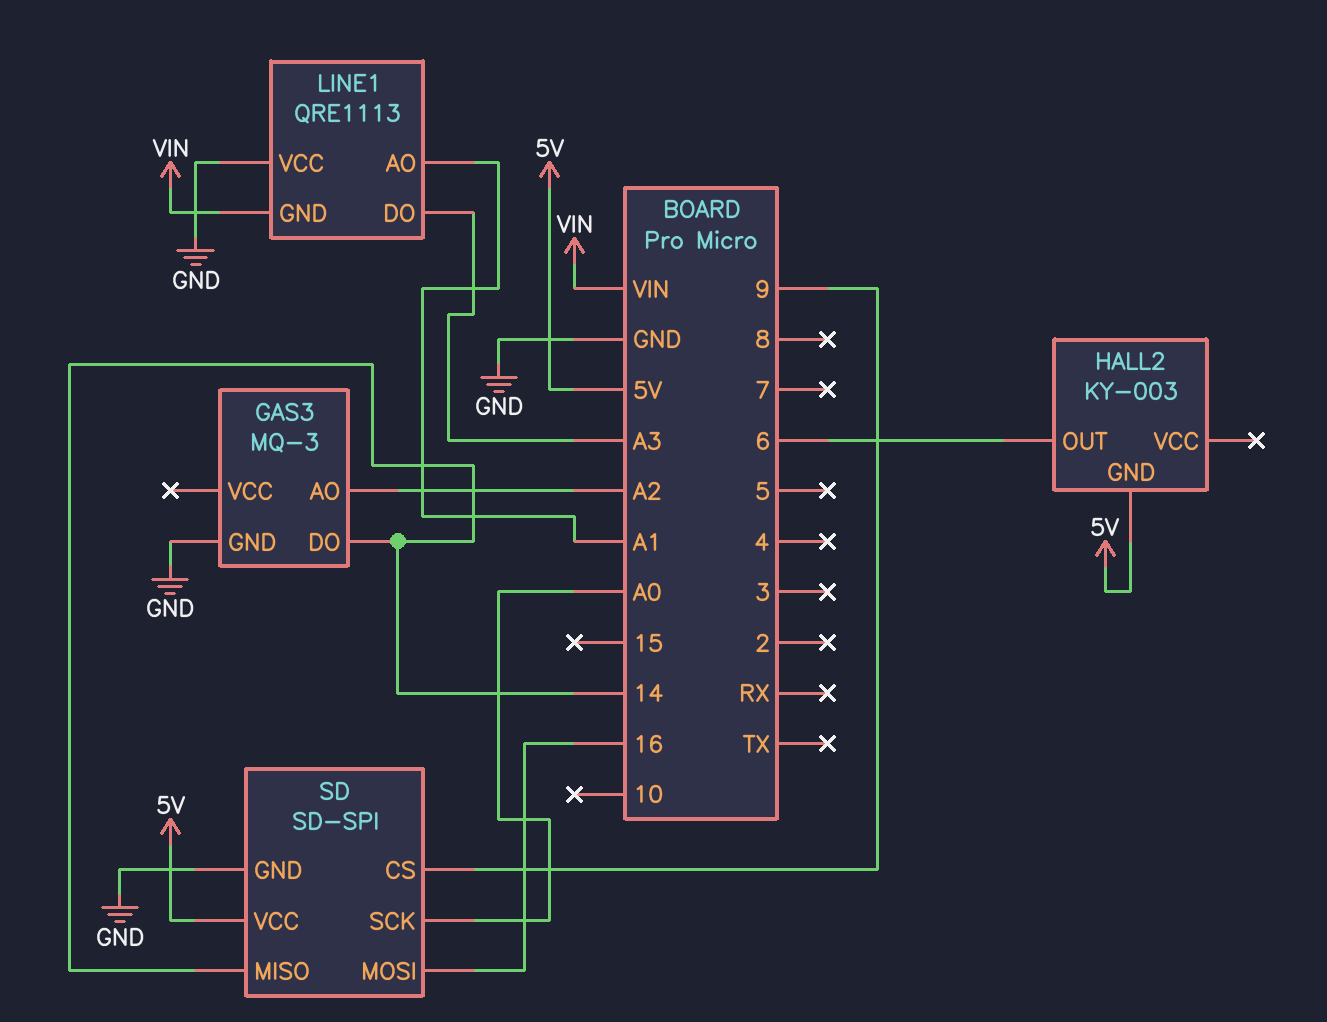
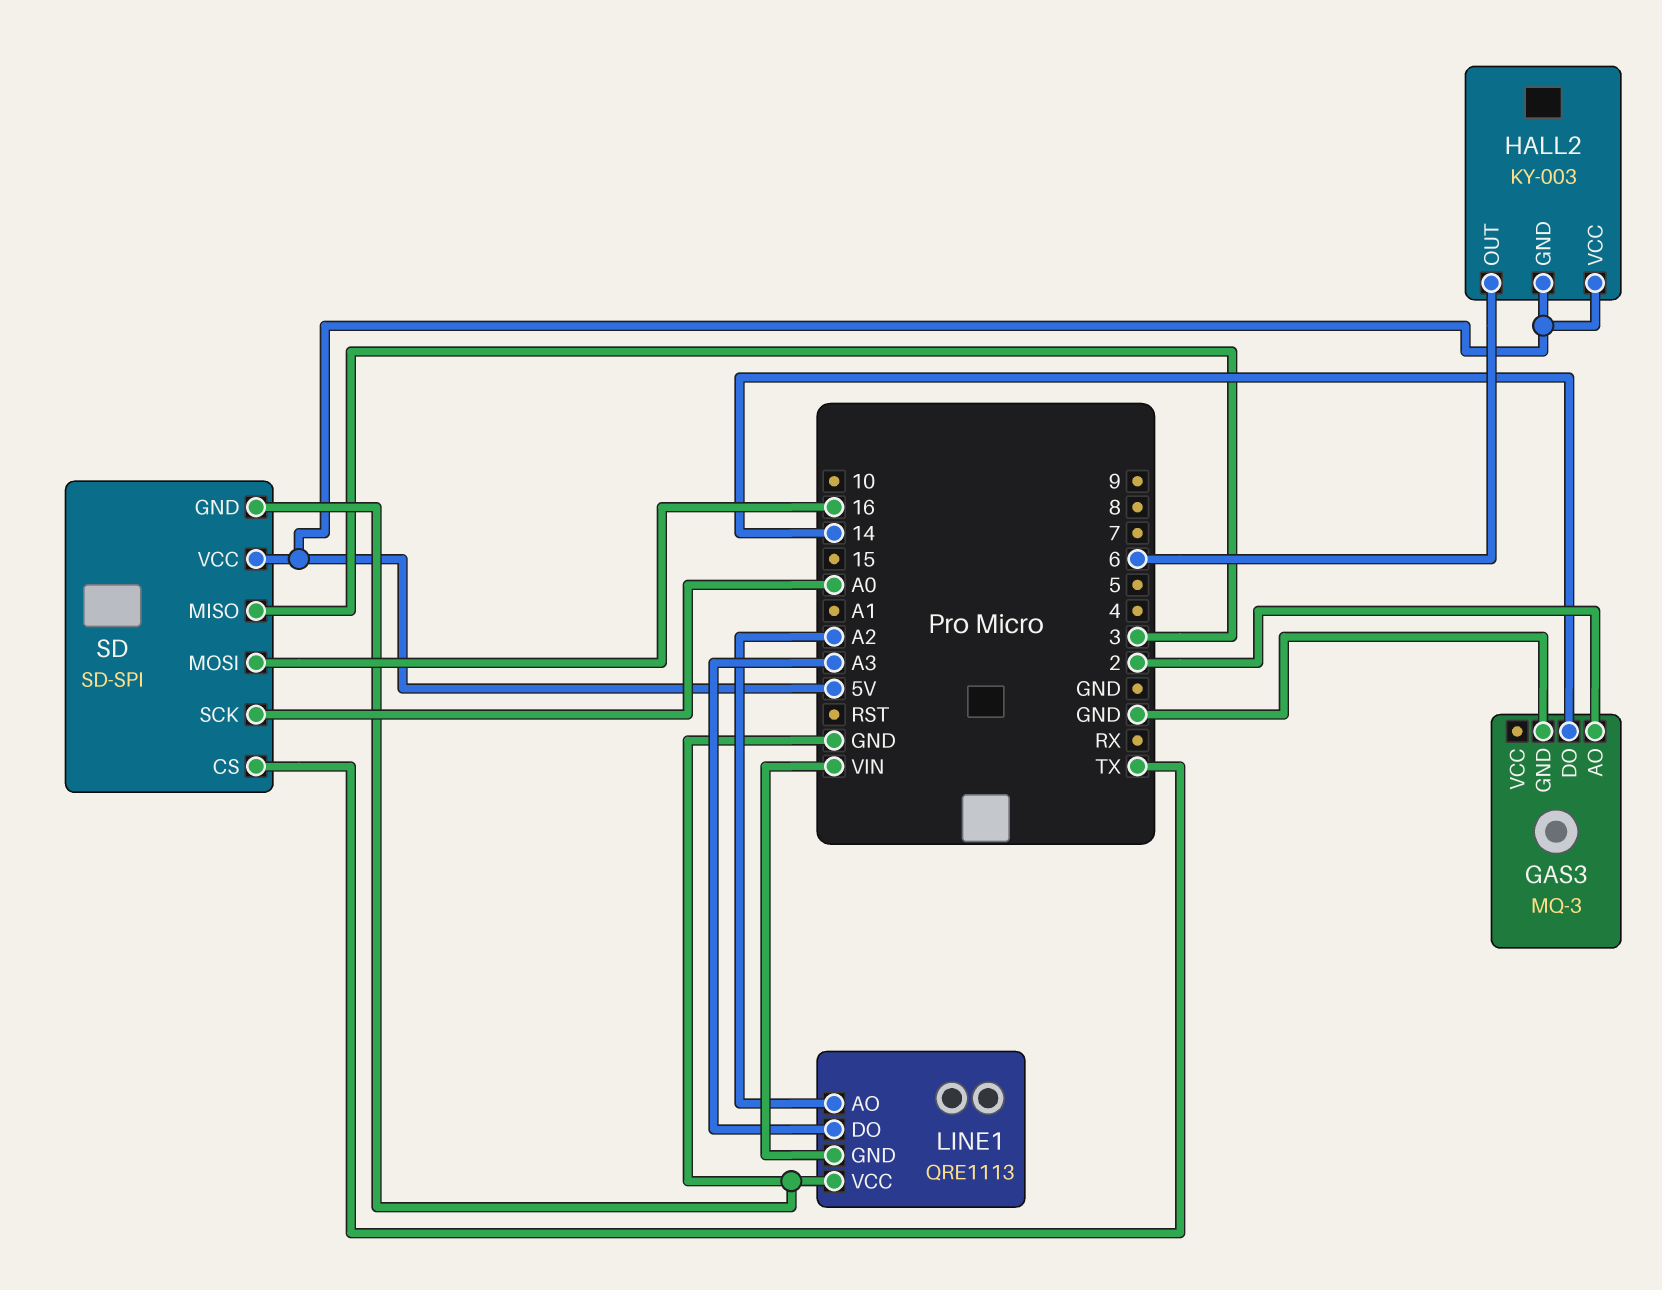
GAS3 pin AO: A2 -> 2
HALL2 pin VCC: none -> 5V
LINE1 pin AO: A1 -> A2
SD pin CS: 9 -> TX
SD pin MISO: 14 -> 3

